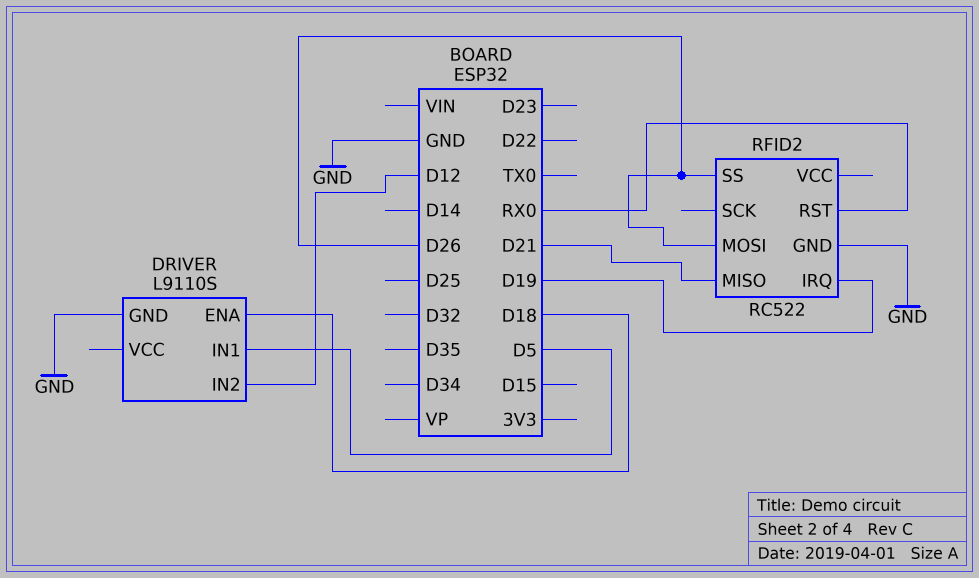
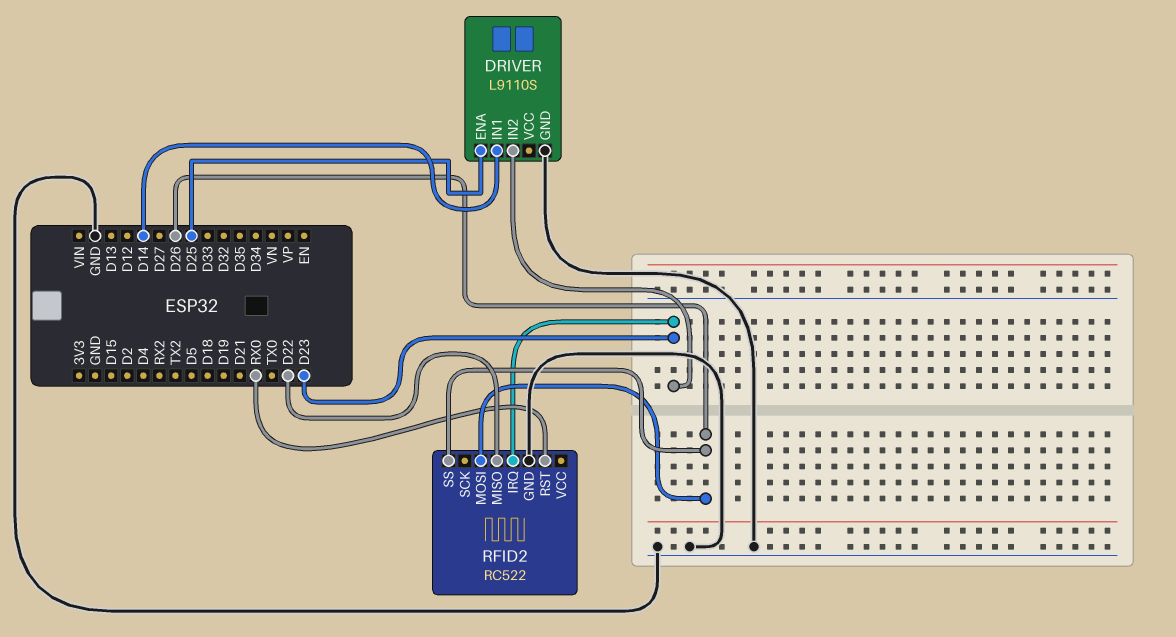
DRIVER pin ENA: D18 -> D25
DRIVER pin IN1: D5 -> D14
DRIVER pin IN2: D12 -> D23
RFID2 pin IRQ: D19 -> D23
RFID2 pin MISO: D21 -> D22

